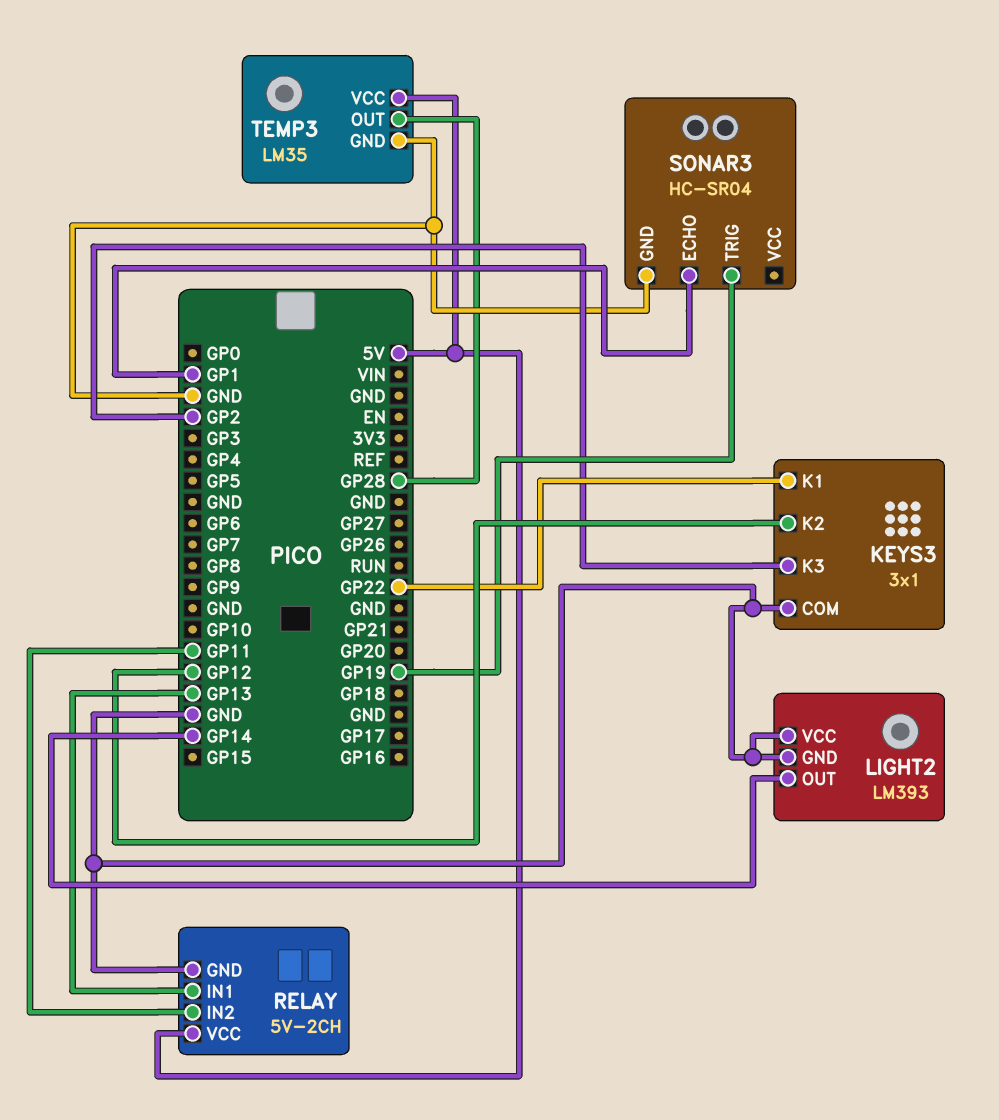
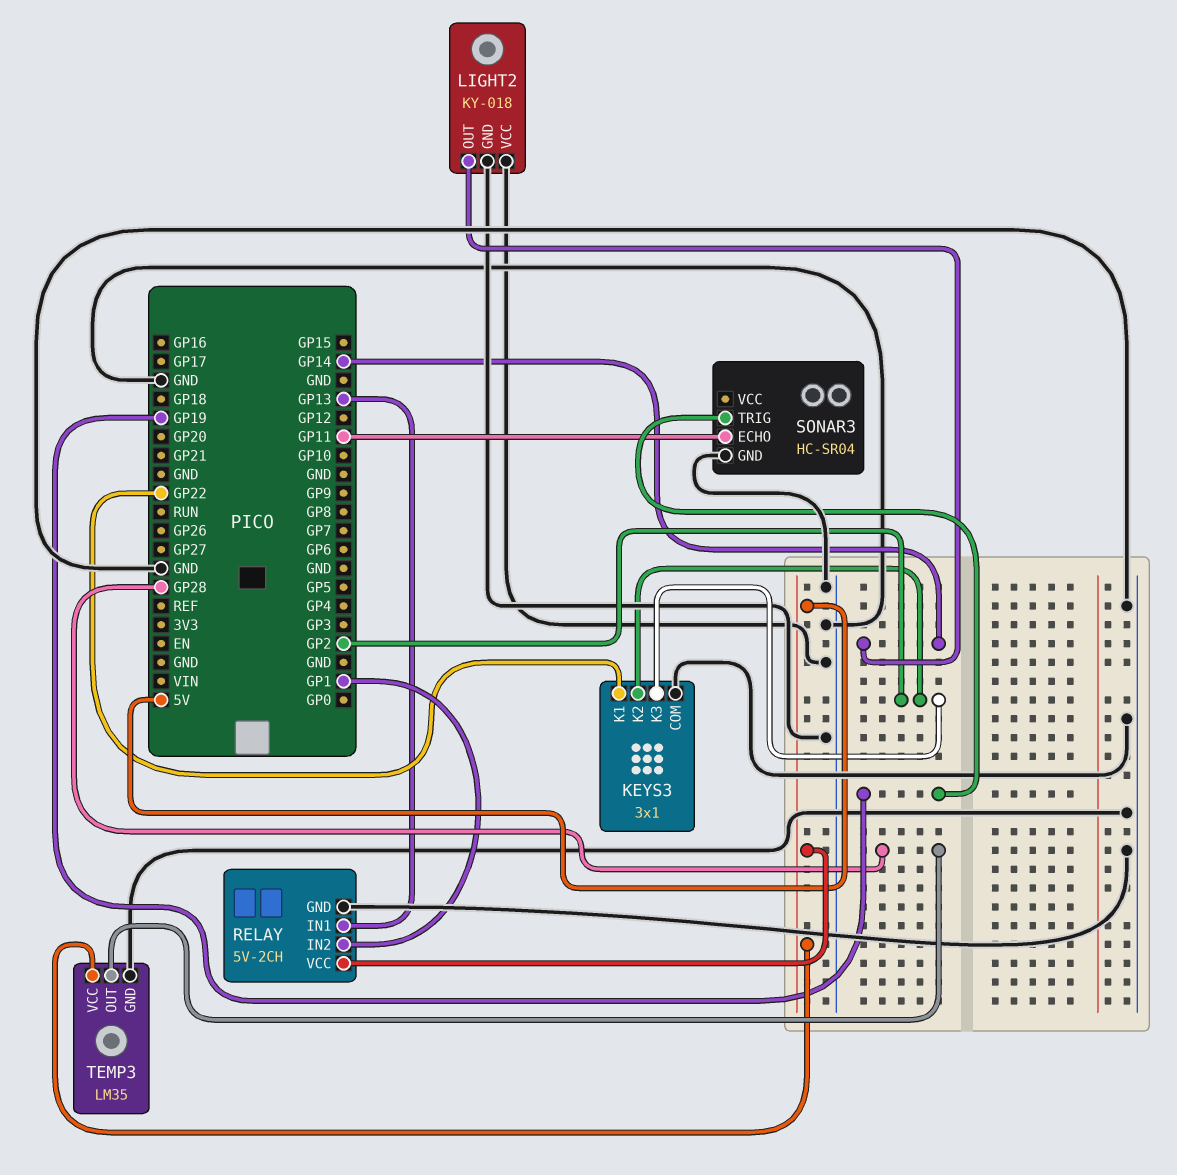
KEYS3 pin K2: GP12 -> GP2
LIGHT2: LM393 -> KY-018
RELAY pin IN2: GP11 -> GP1
SONAR3 pin ECHO: GP1 -> GP11

